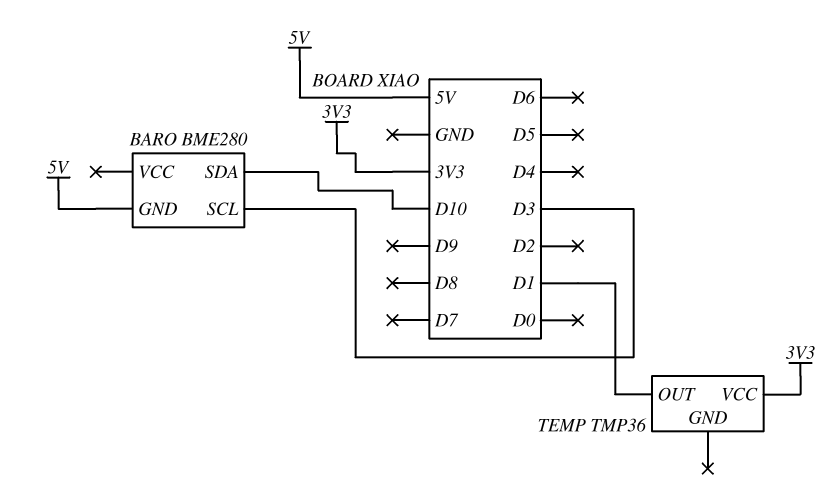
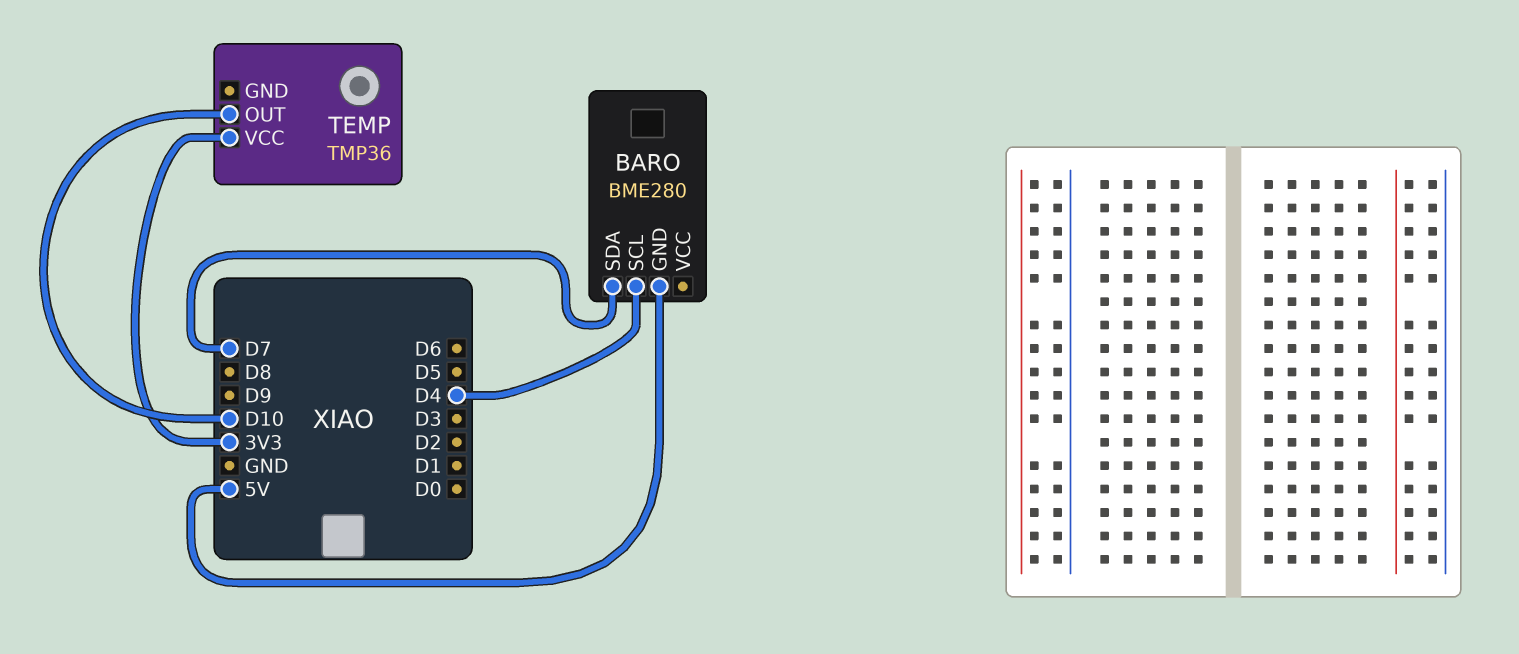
BARO pin SCL: D3 -> D4
BARO pin SDA: D10 -> D7
TEMP pin OUT: D1 -> D10

